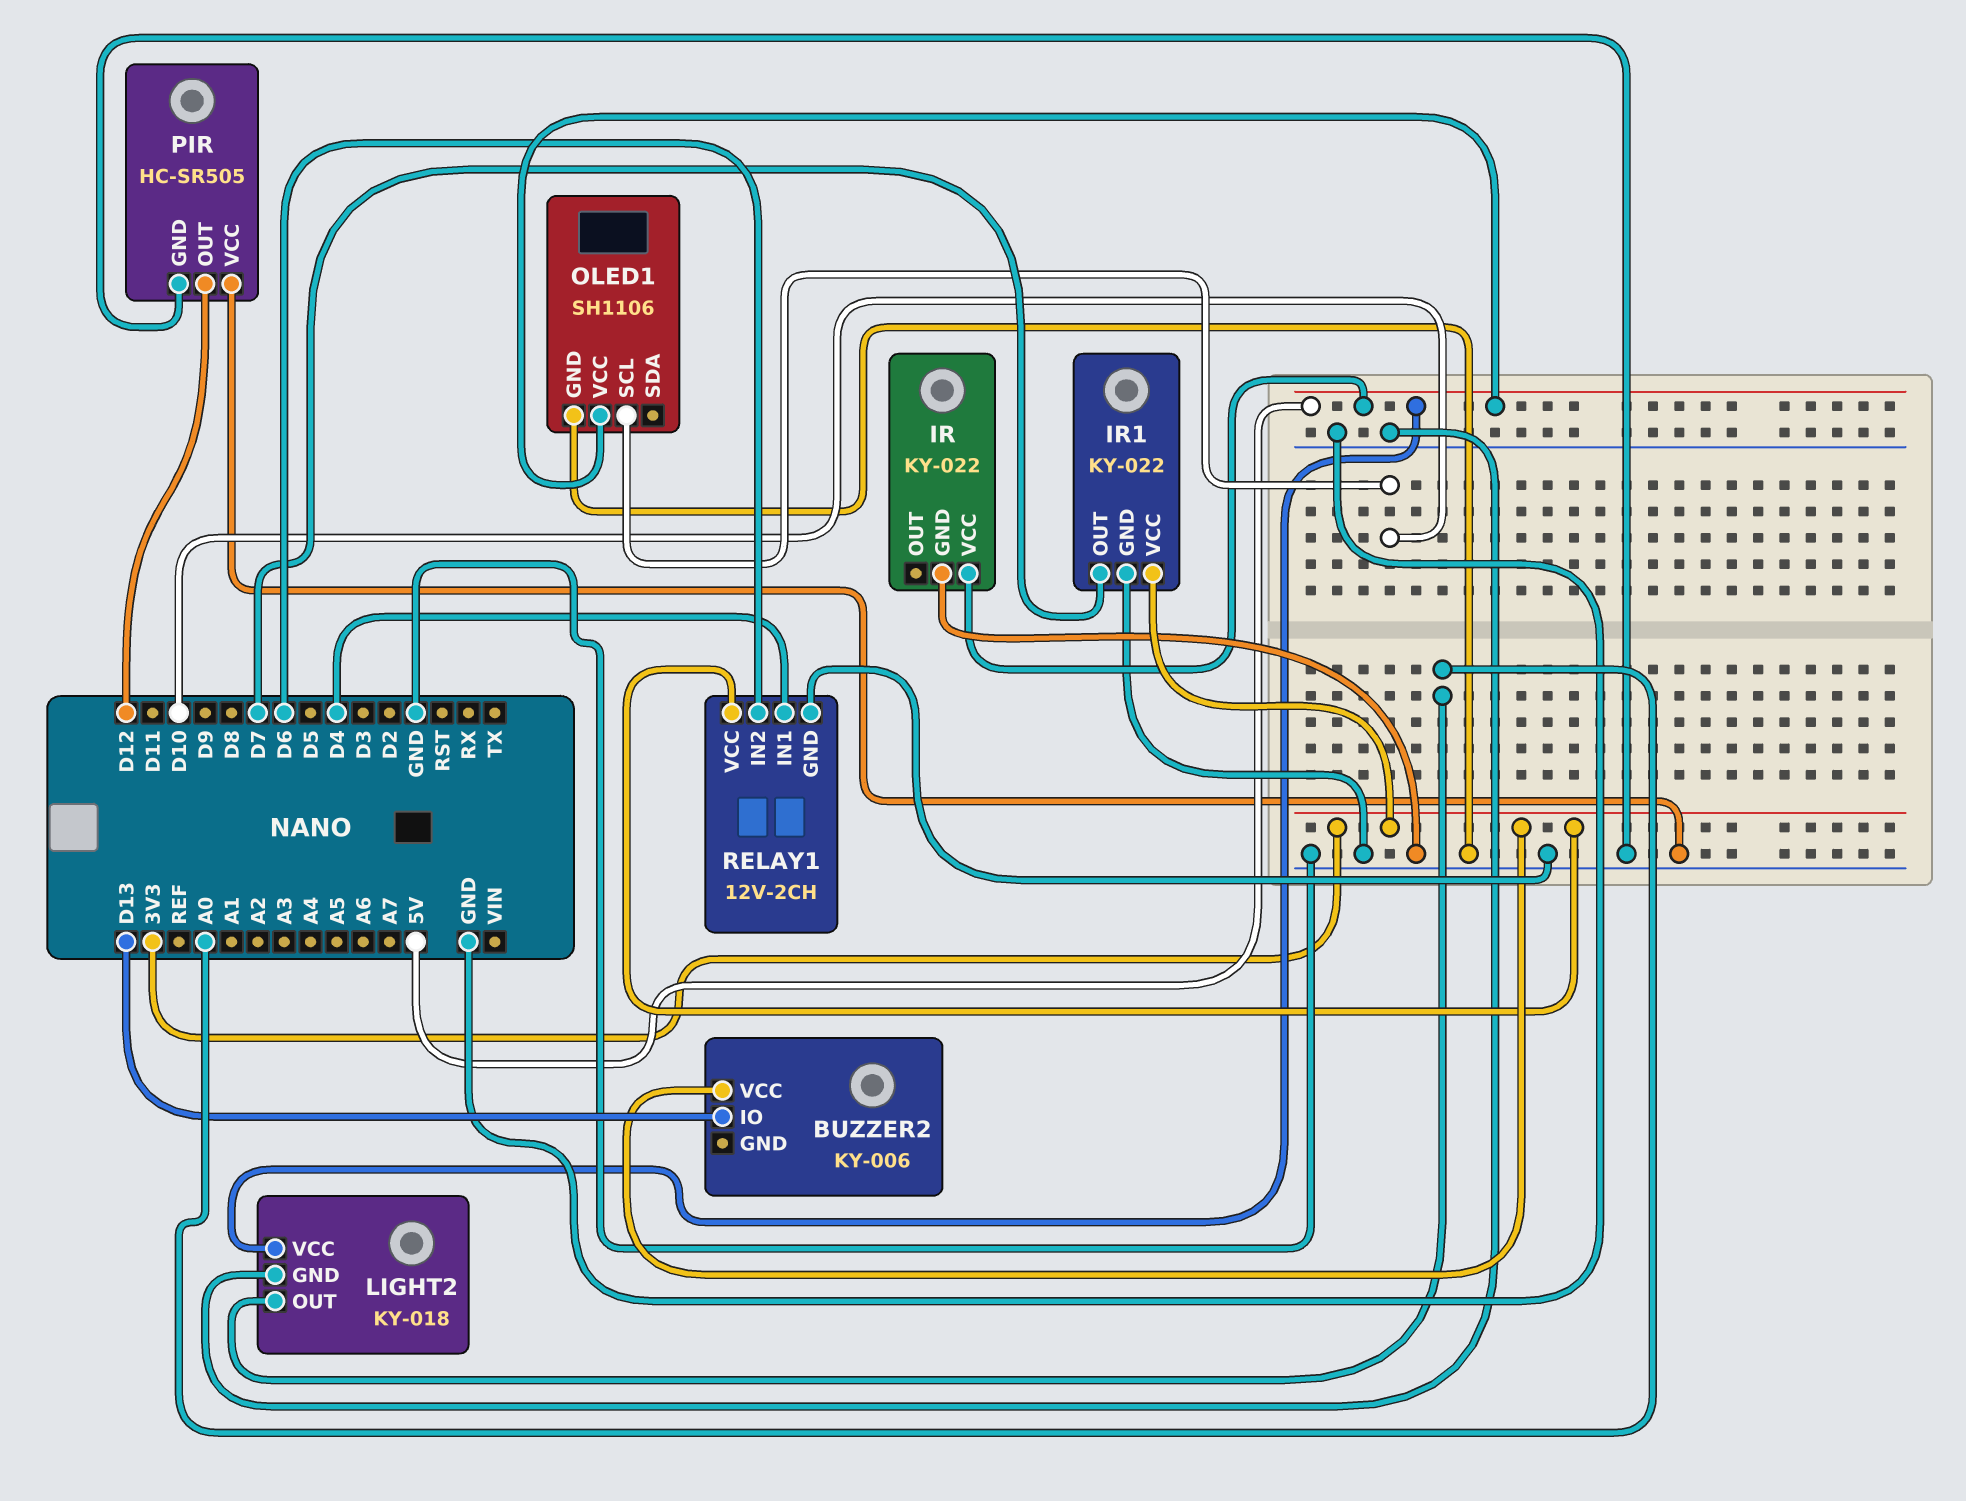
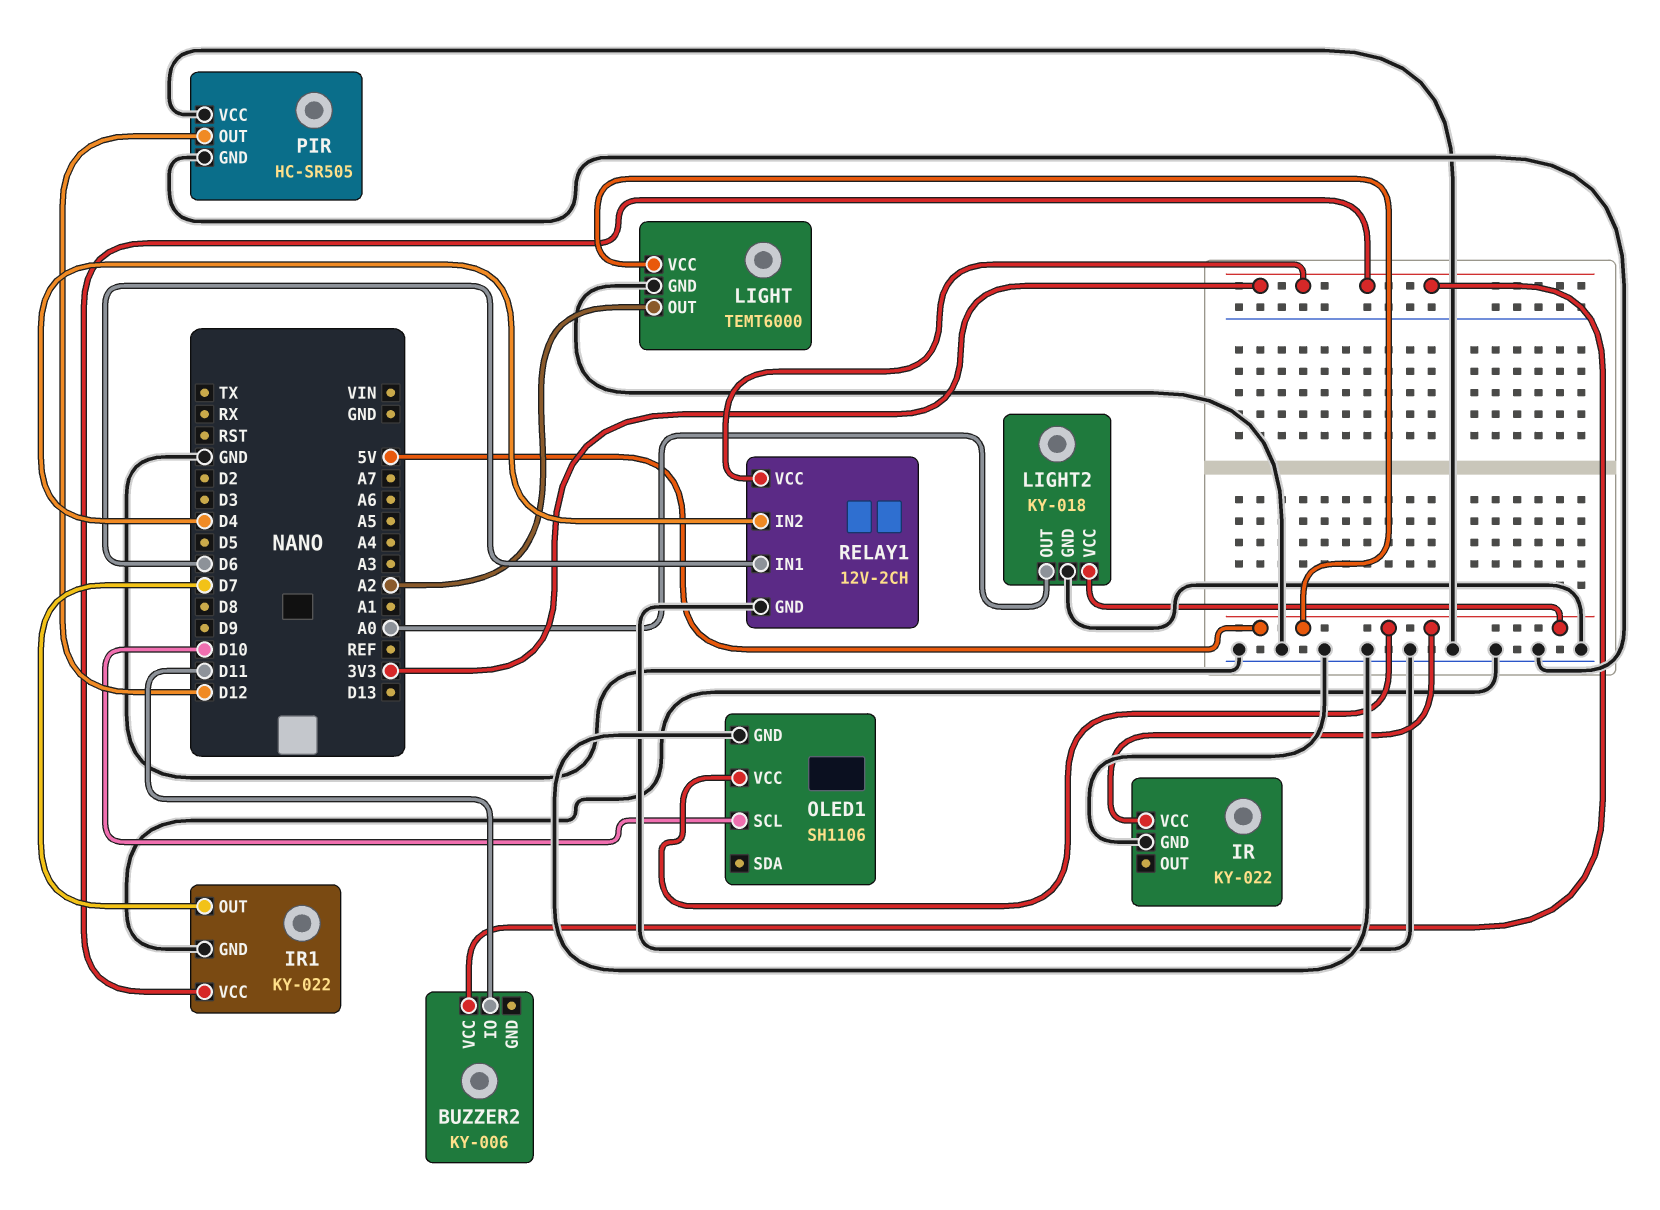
BUZZER2 pin IO: D13 -> D11
LIGHT: none -> TEMT6000
LIGHT pin GND: none -> GND
LIGHT pin OUT: none -> A2
LIGHT pin VCC: none -> 5V
RELAY1 pin IN1: D4 -> D6
RELAY1 pin IN2: D6 -> D4

